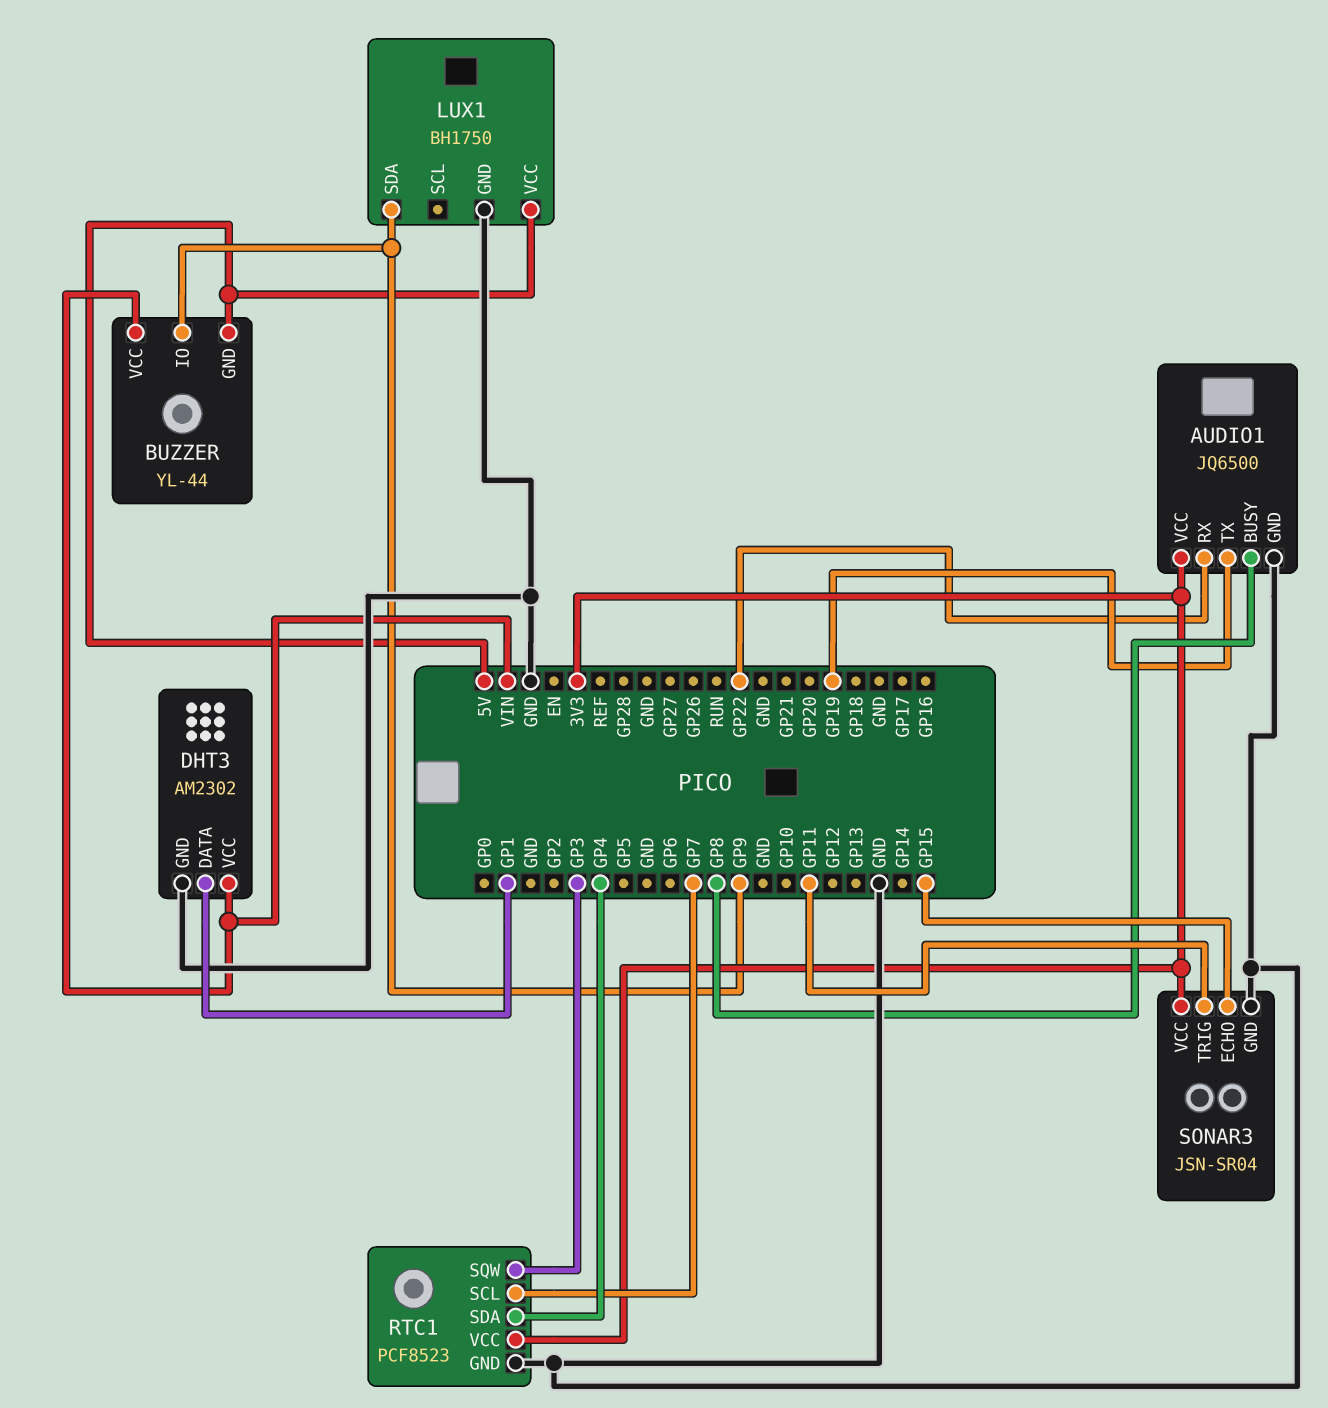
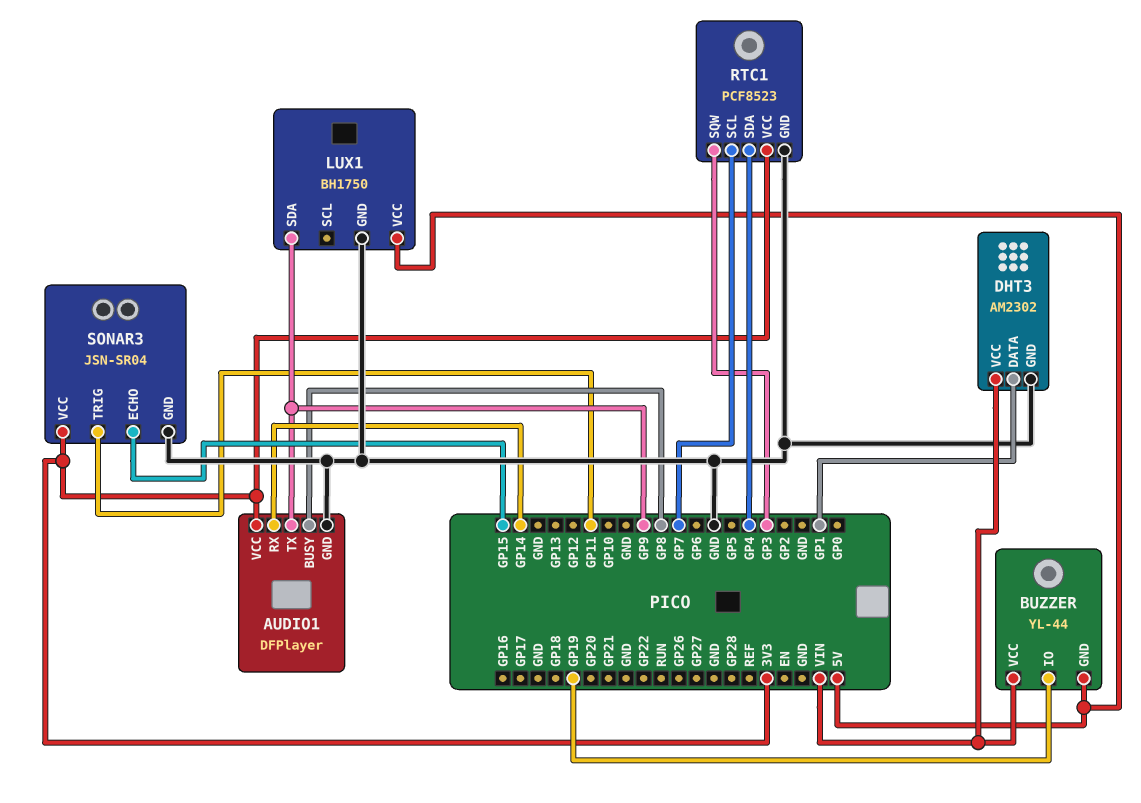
AUDIO1: JQ6500 -> DFPlayer
AUDIO1 pin RX: GP22 -> GP14
AUDIO1 pin TX: GP19 -> GP9
BUZZER pin IO: GP9 -> GP19

